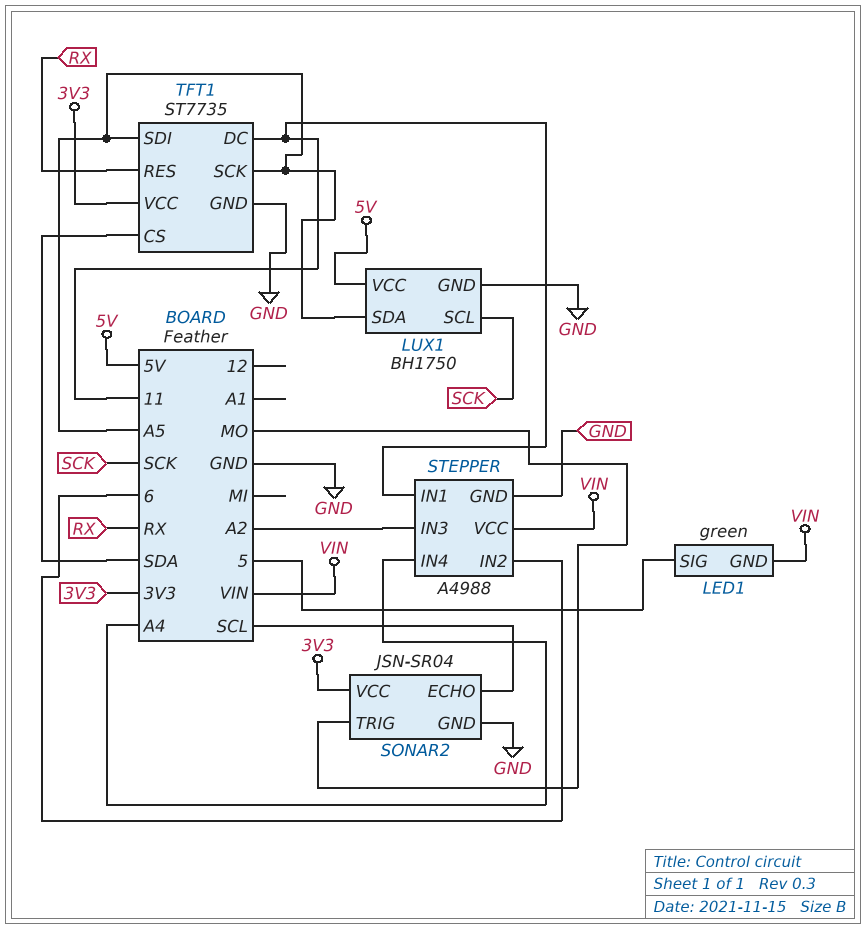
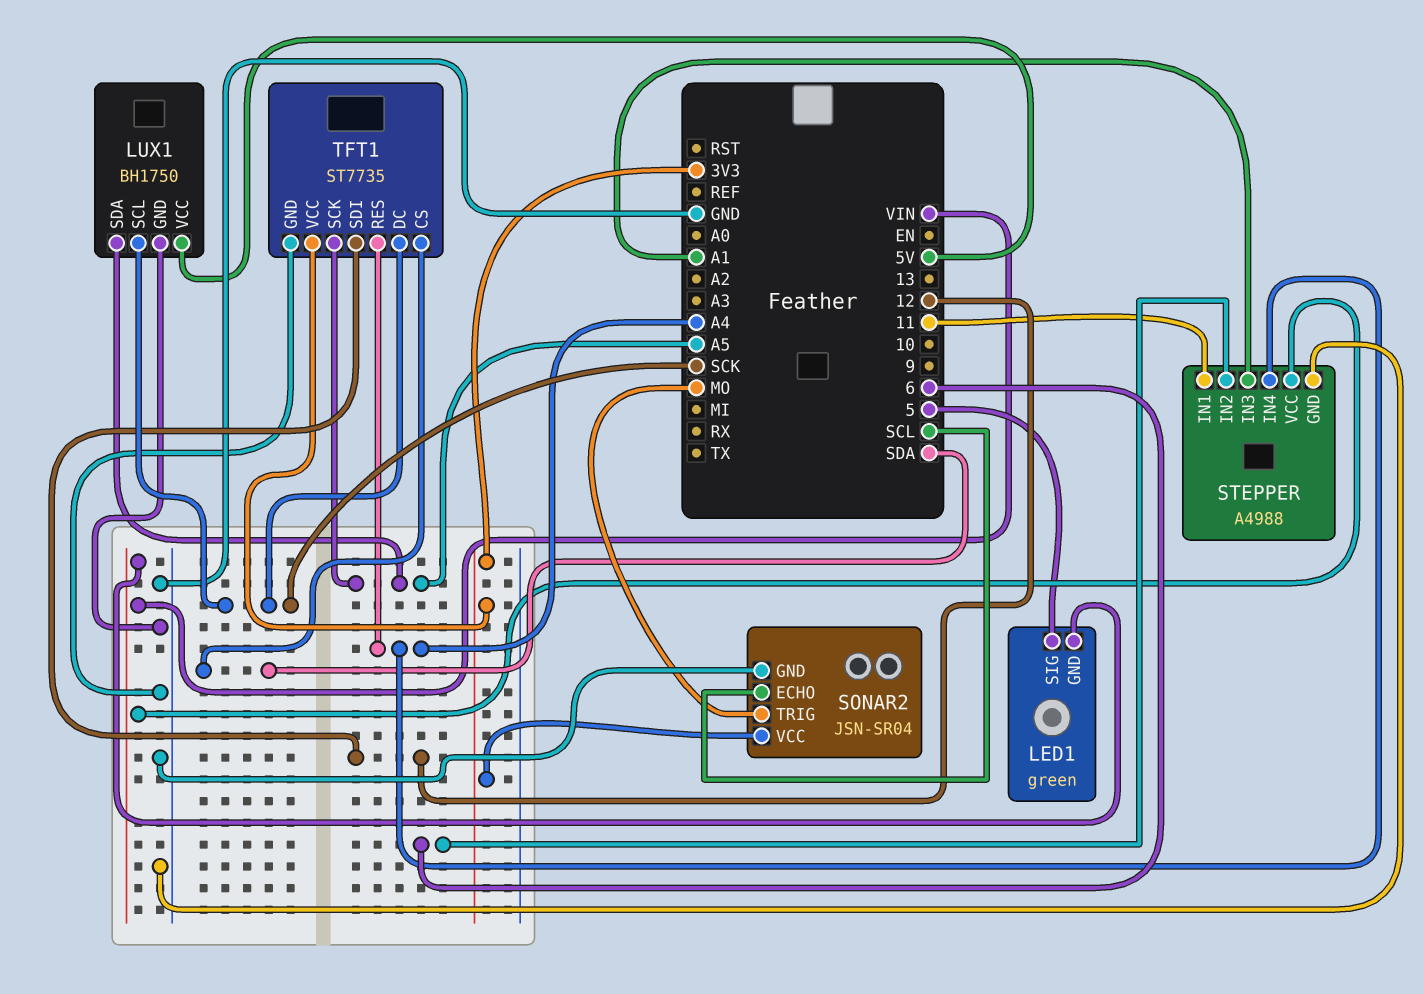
STEPPER pin IN3: A2 -> A1
TFT1 pin DC: 11 -> SCK
TFT1 pin RES: RX -> A4
TFT1 pin SDI: A5 -> 12

